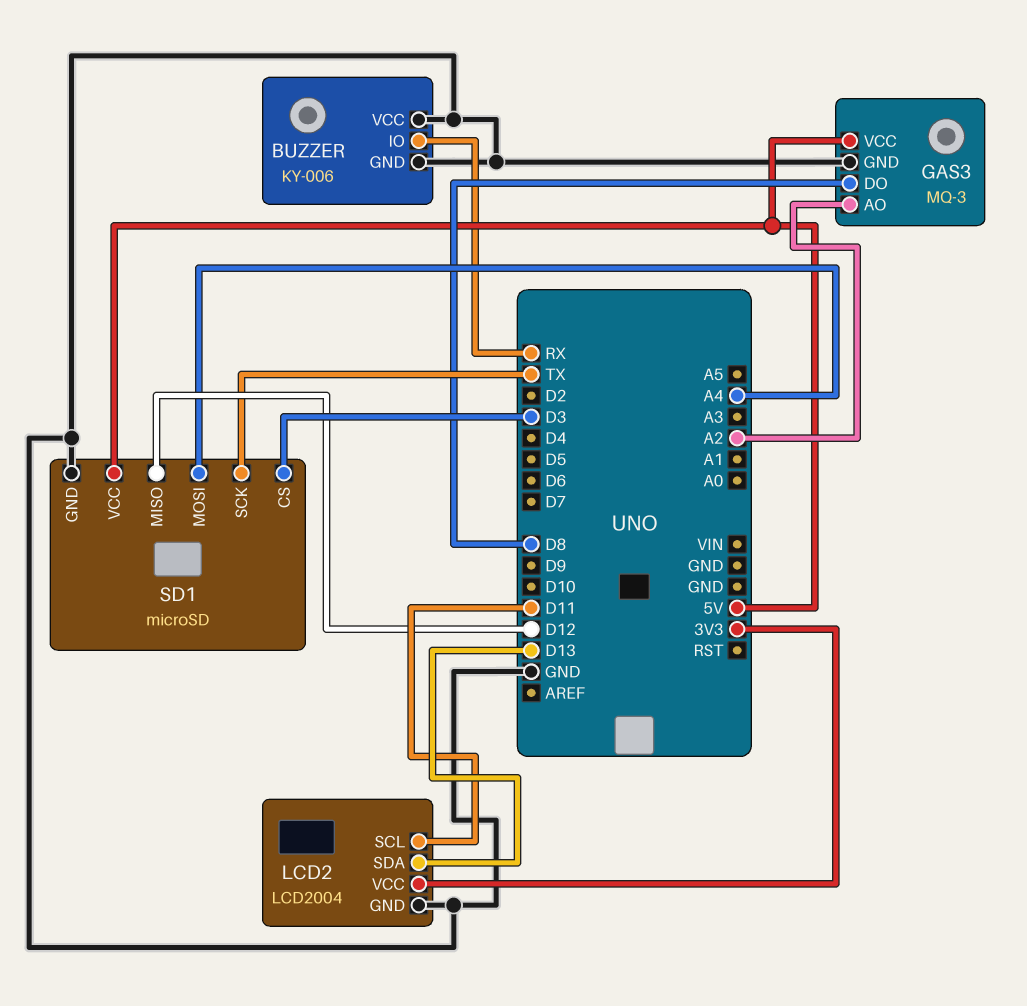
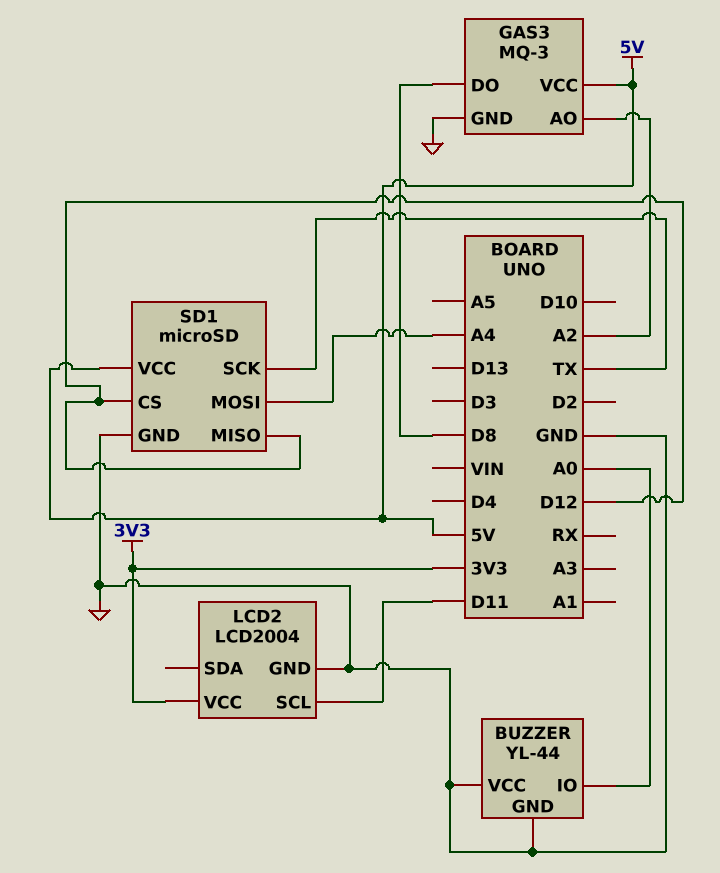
BUZZER: KY-006 -> YL-44
BUZZER pin IO: RX -> A0
LCD2 pin SDA: D13 -> none
SD1 pin CS: D3 -> D12

